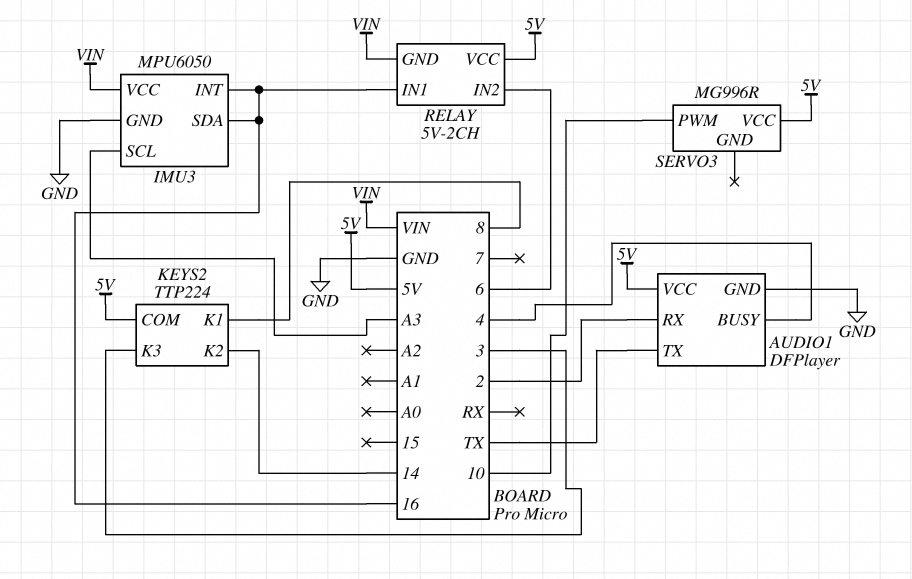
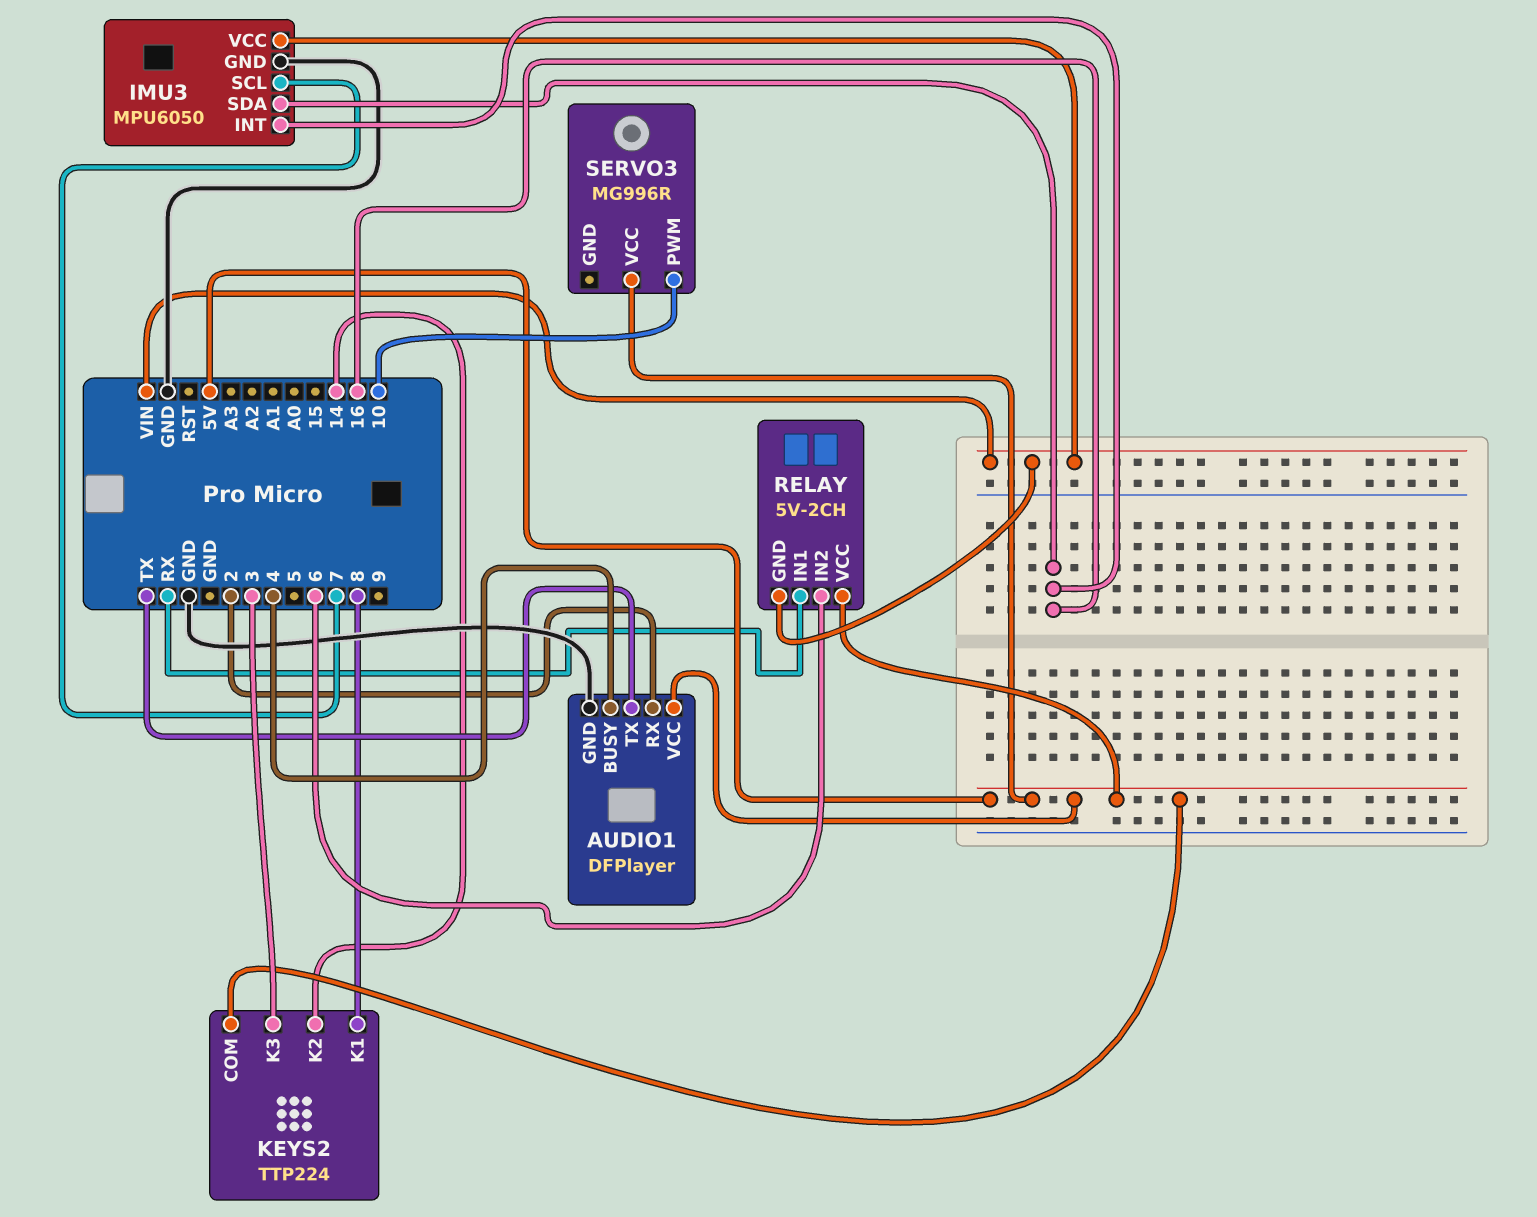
IMU3 pin SCL: A3 -> 7
RELAY pin IN1: 16 -> RX

